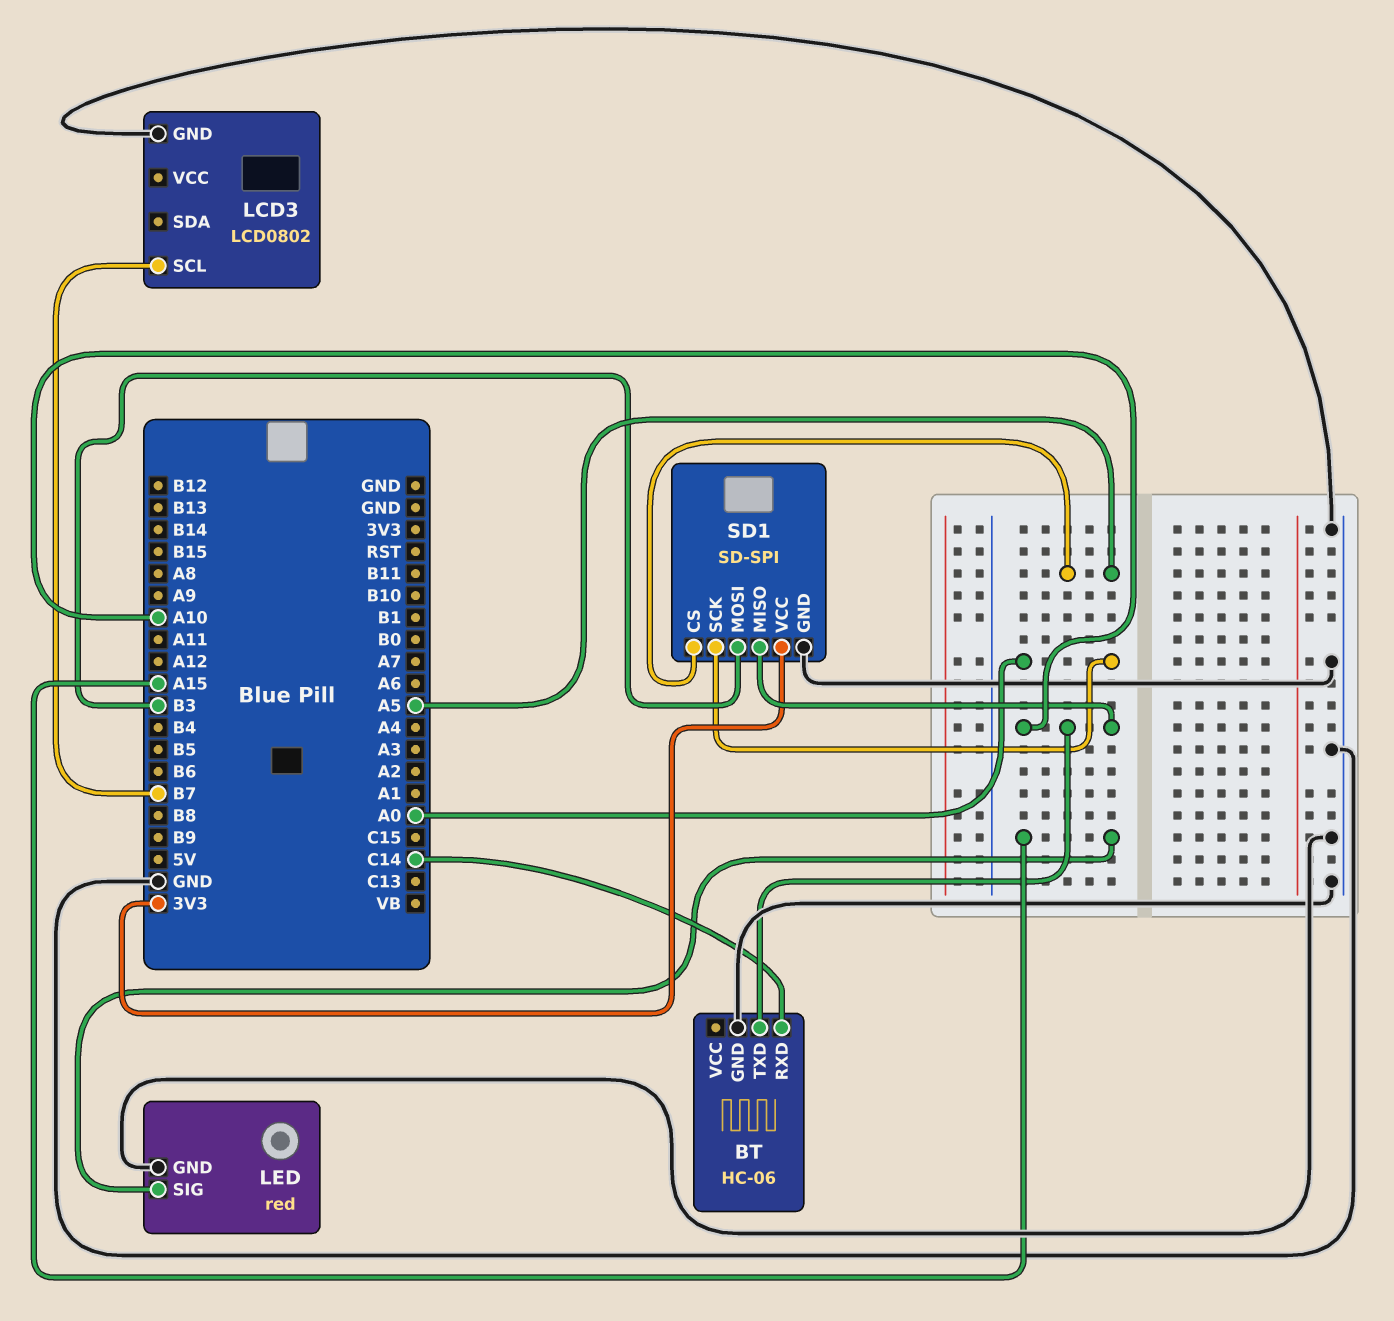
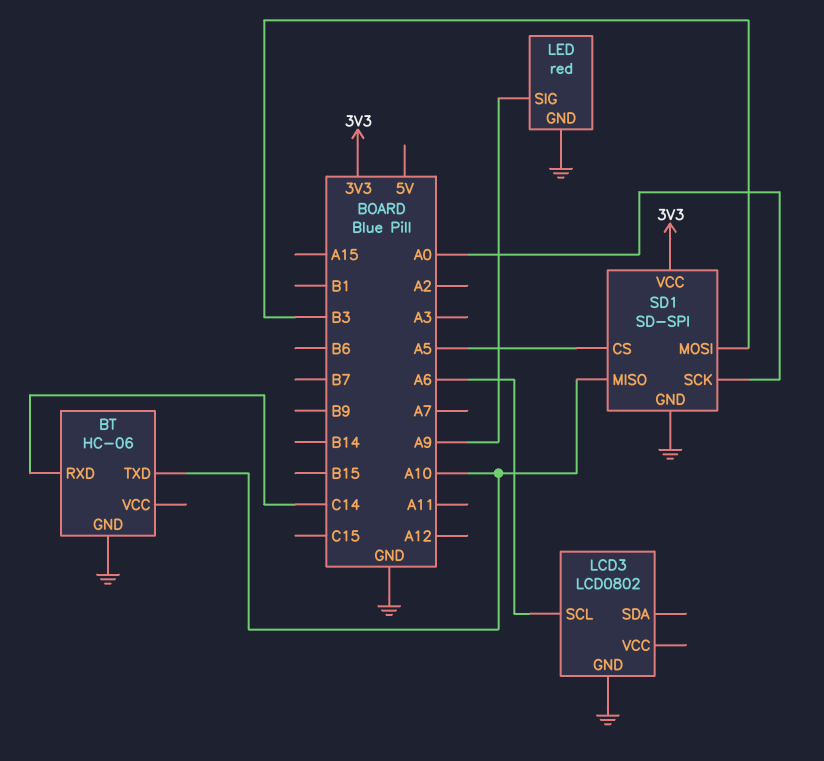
LCD3 pin SCL: B7 -> A6
LED pin SIG: A15 -> A9

